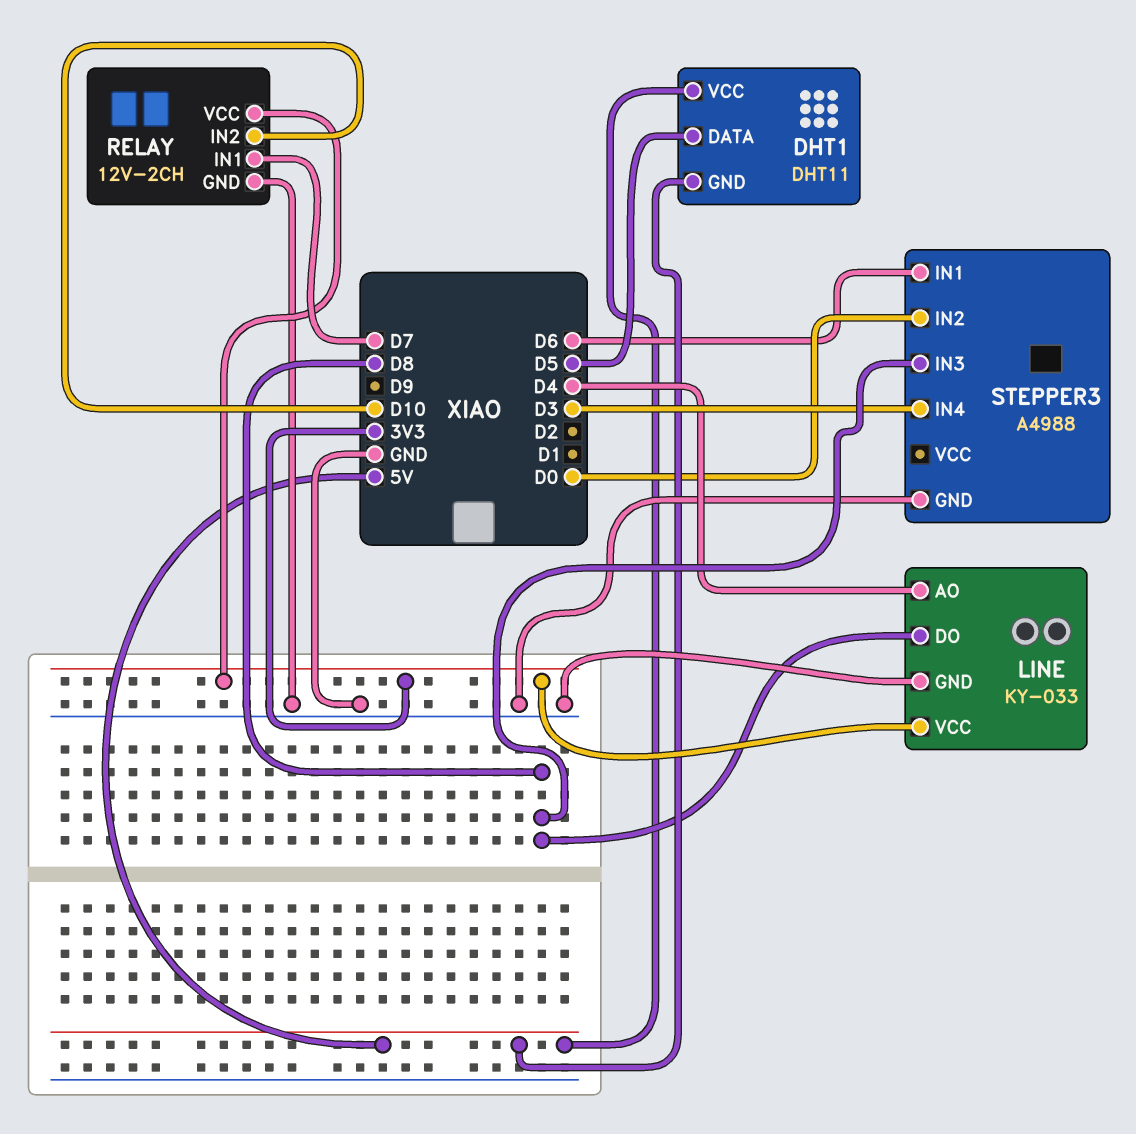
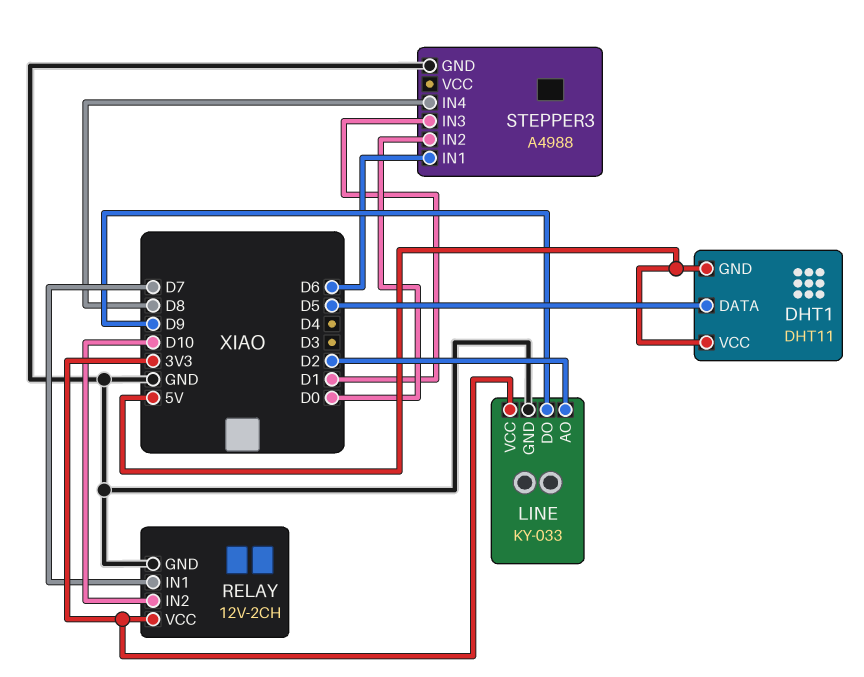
LINE pin AO: D4 -> D2
LINE pin DO: D8 -> D9
STEPPER3 pin IN3: D8 -> D1
STEPPER3 pin IN4: D3 -> D8

